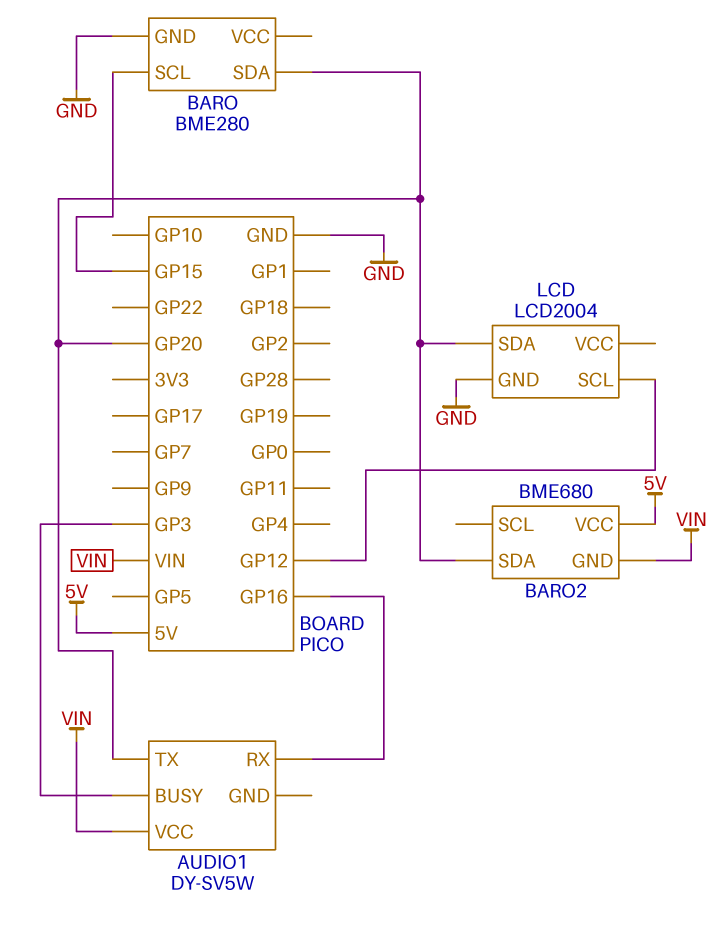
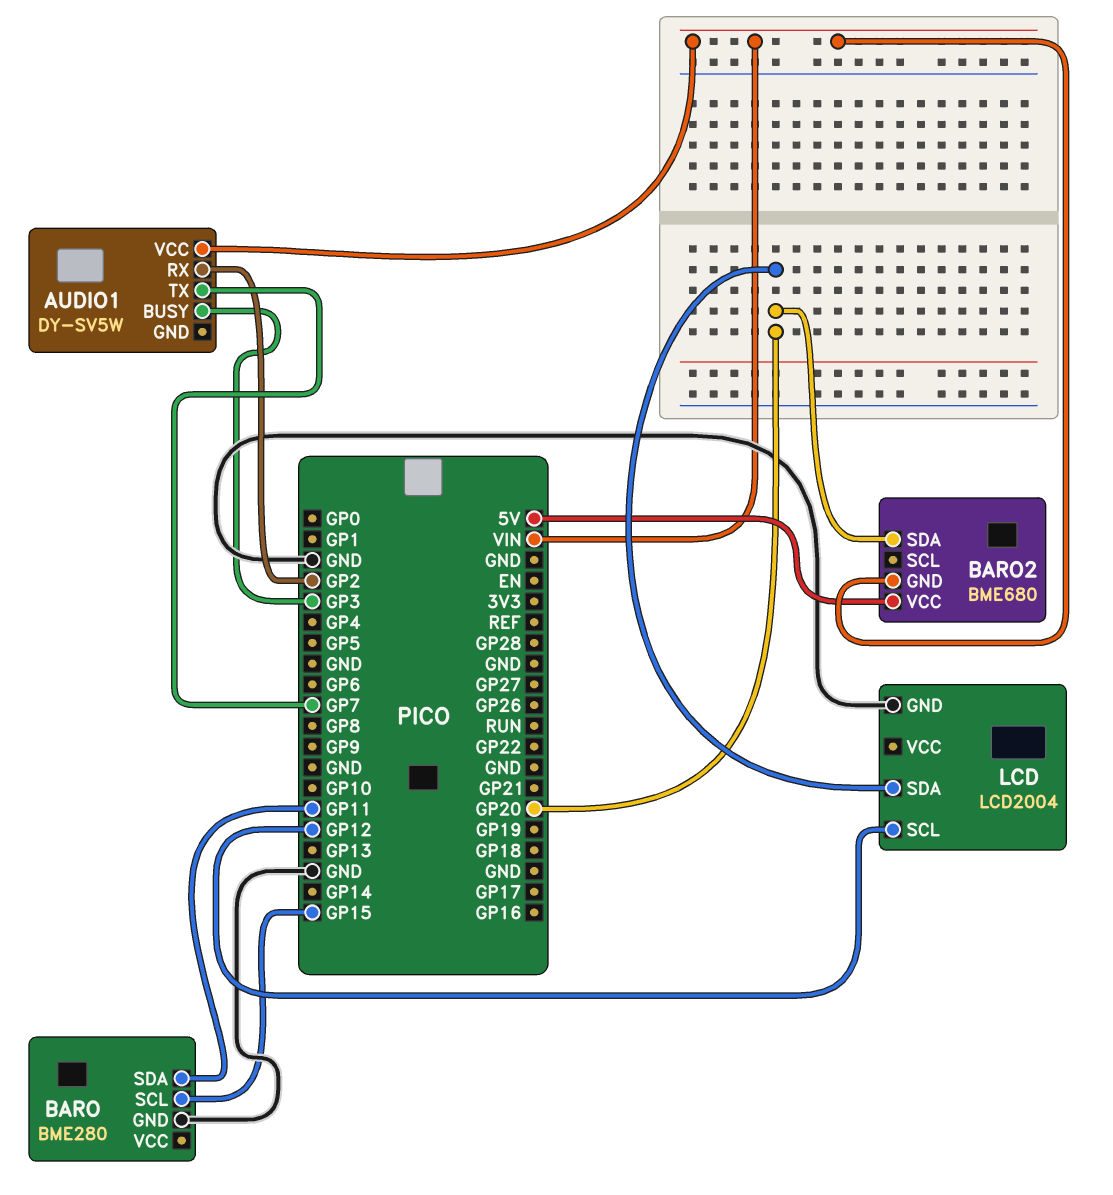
AUDIO1 pin RX: GP16 -> GP2
AUDIO1 pin TX: GP20 -> GP7
BARO pin SDA: GP20 -> GP11

